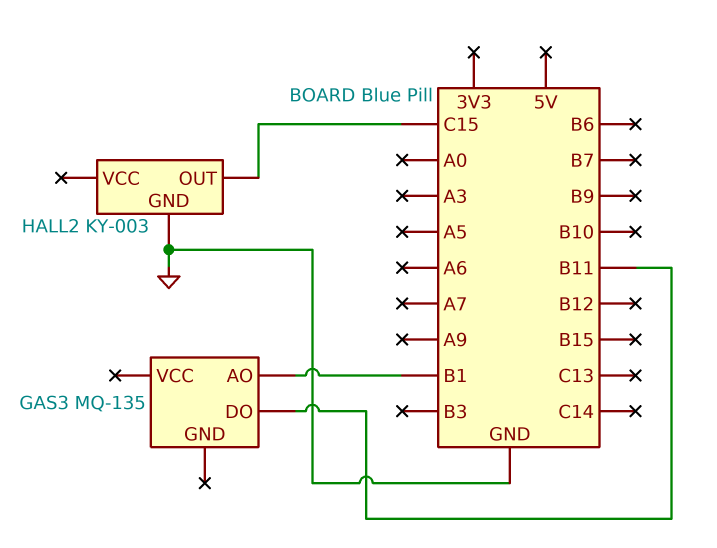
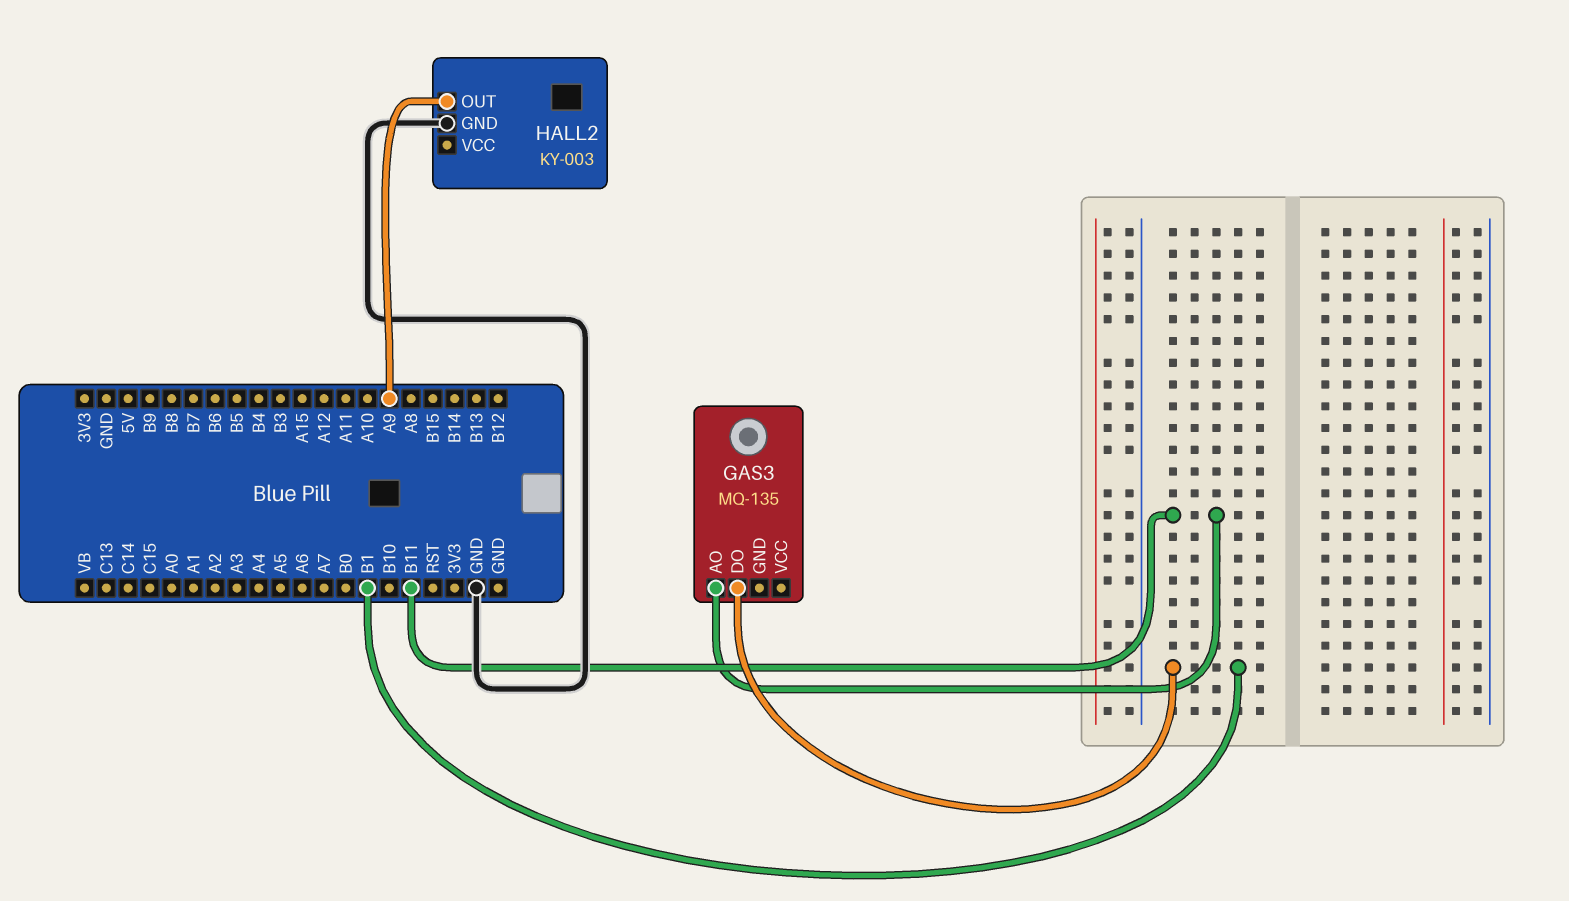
GAS3 pin AO: B1 -> B11
GAS3 pin DO: B11 -> B1
HALL2 pin OUT: C15 -> A9

